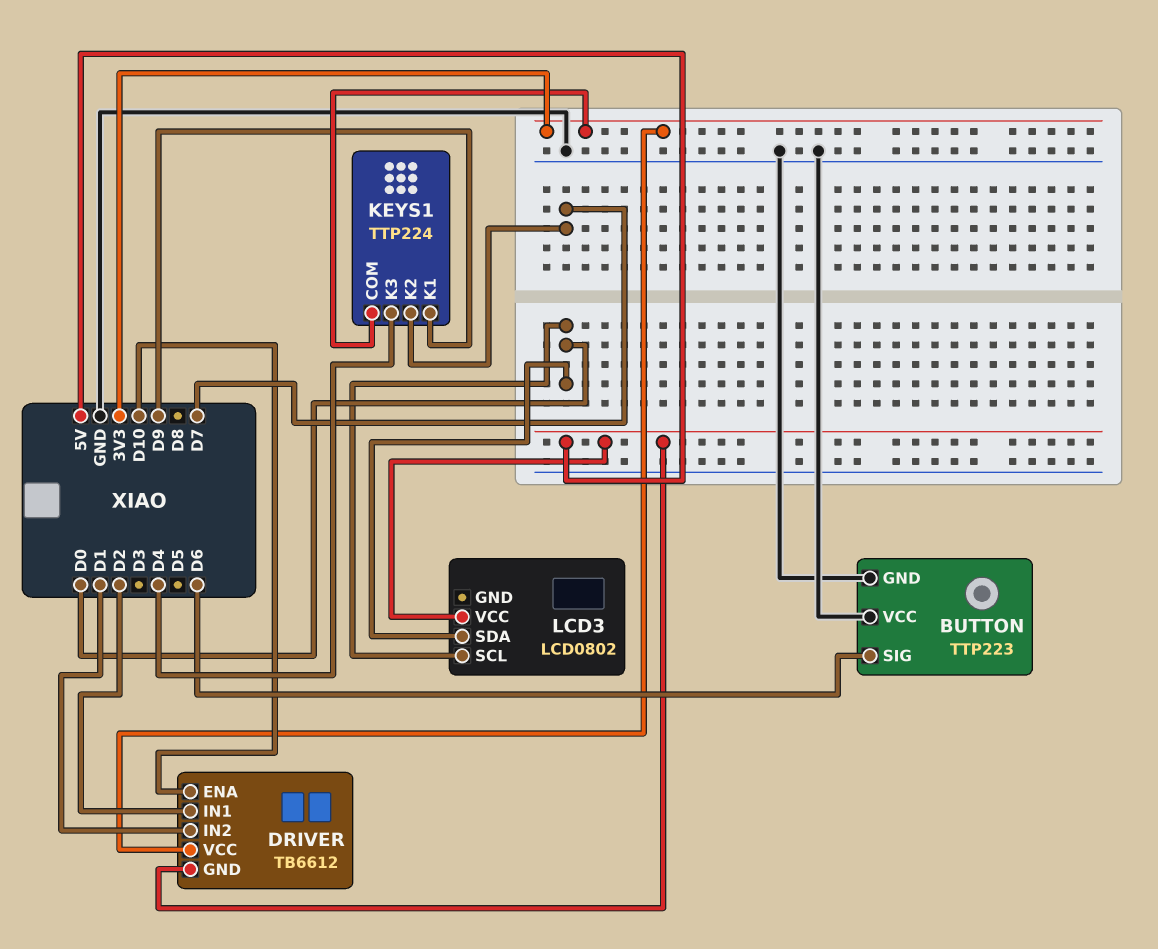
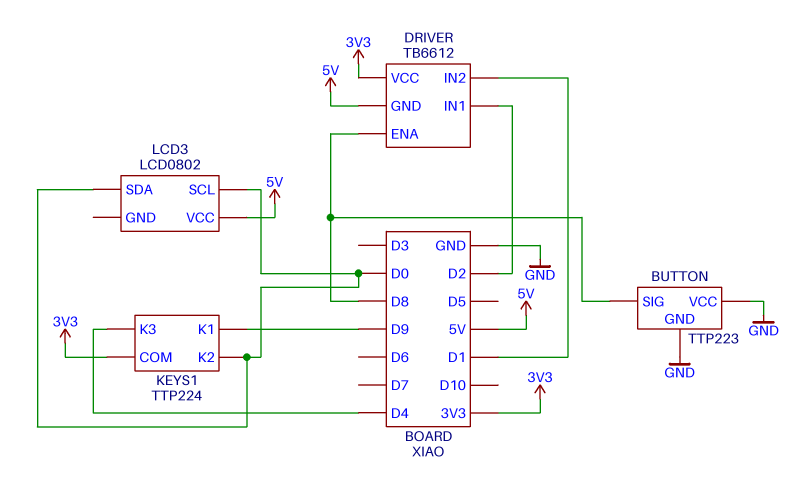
BUTTON pin SIG: D6 -> D8
DRIVER pin ENA: D10 -> D8
KEYS1 pin K2: D7 -> D0

